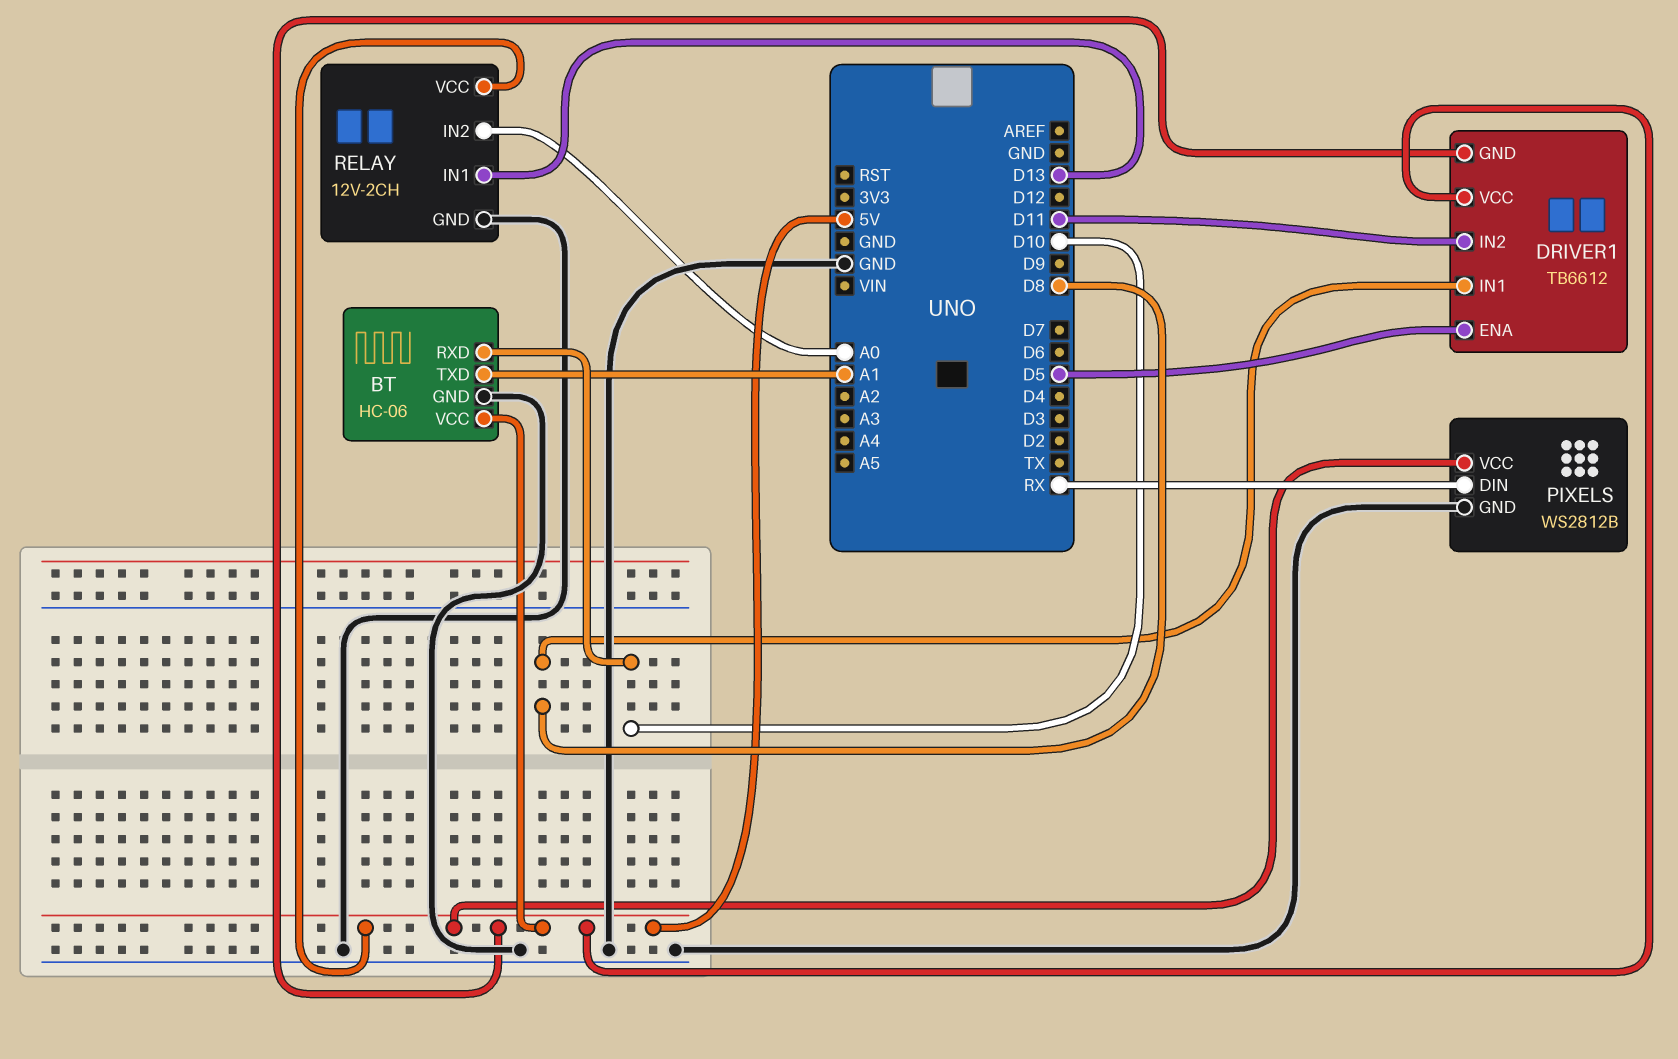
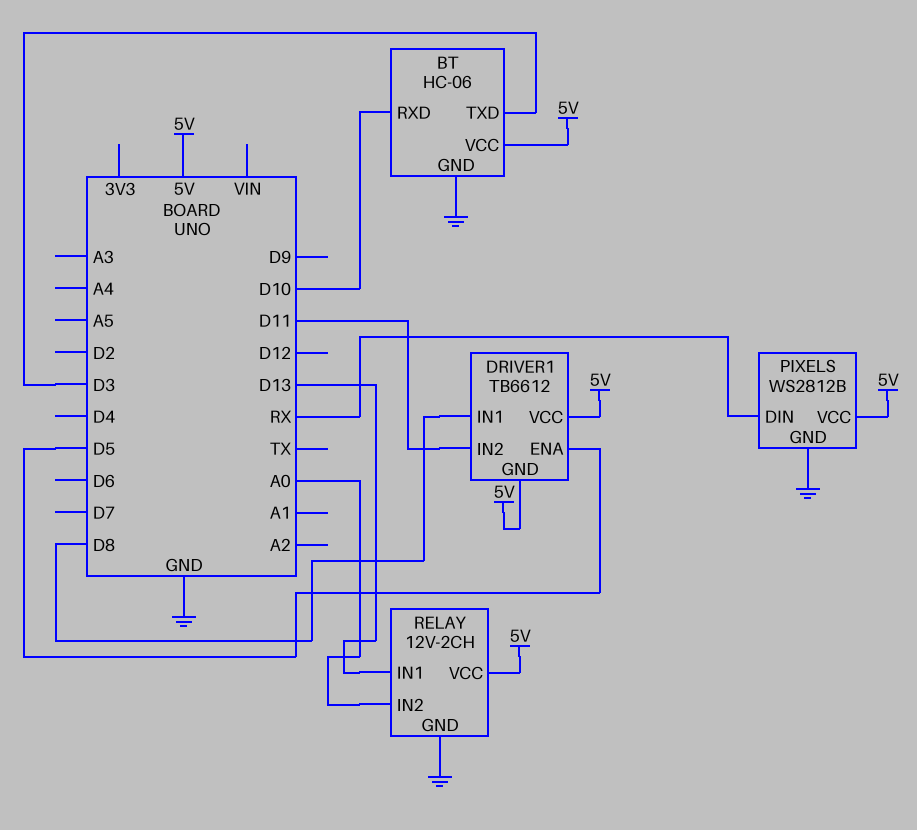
BT pin TXD: A1 -> D3

